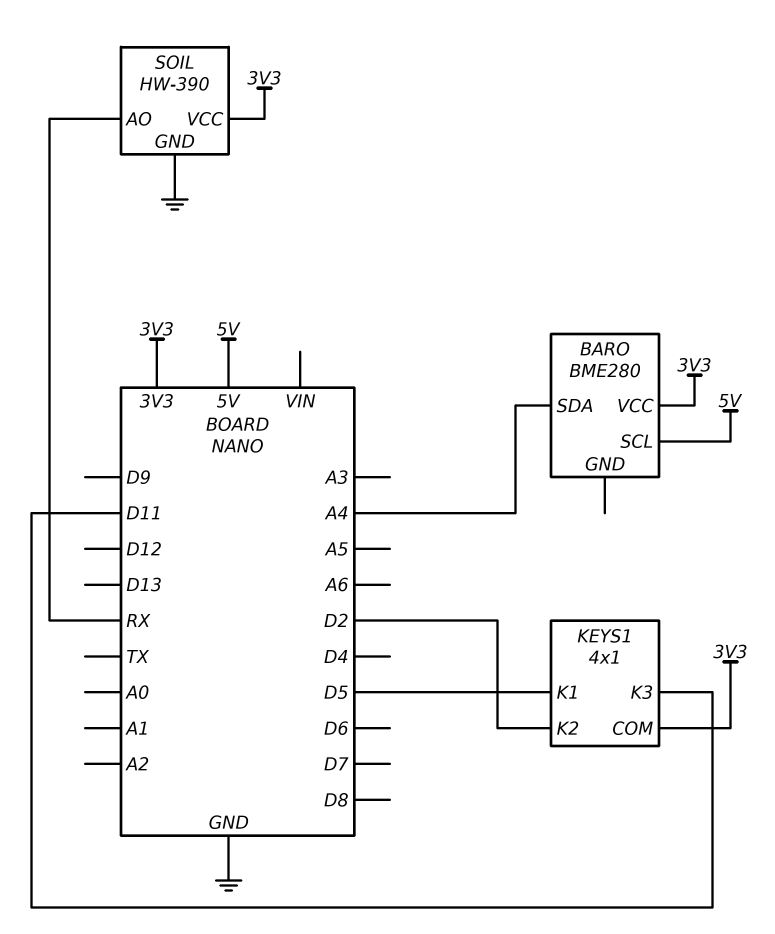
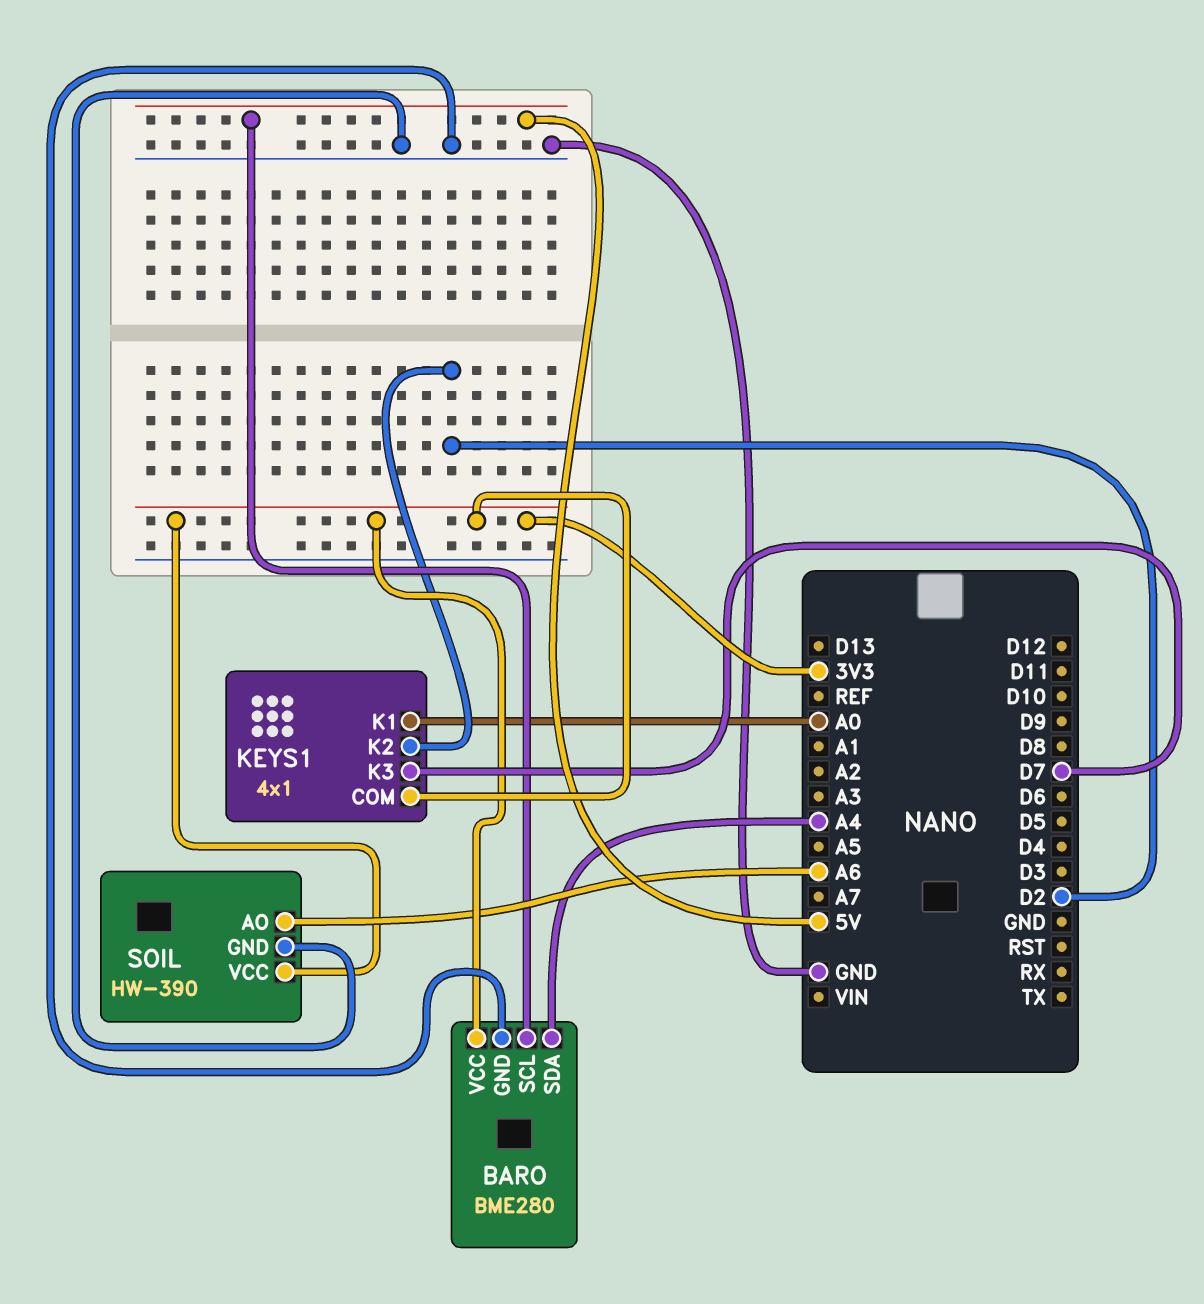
BARO pin GND: none -> GND
KEYS1 pin K1: D5 -> A0
KEYS1 pin K3: D11 -> D7
SOIL pin AO: RX -> A6

